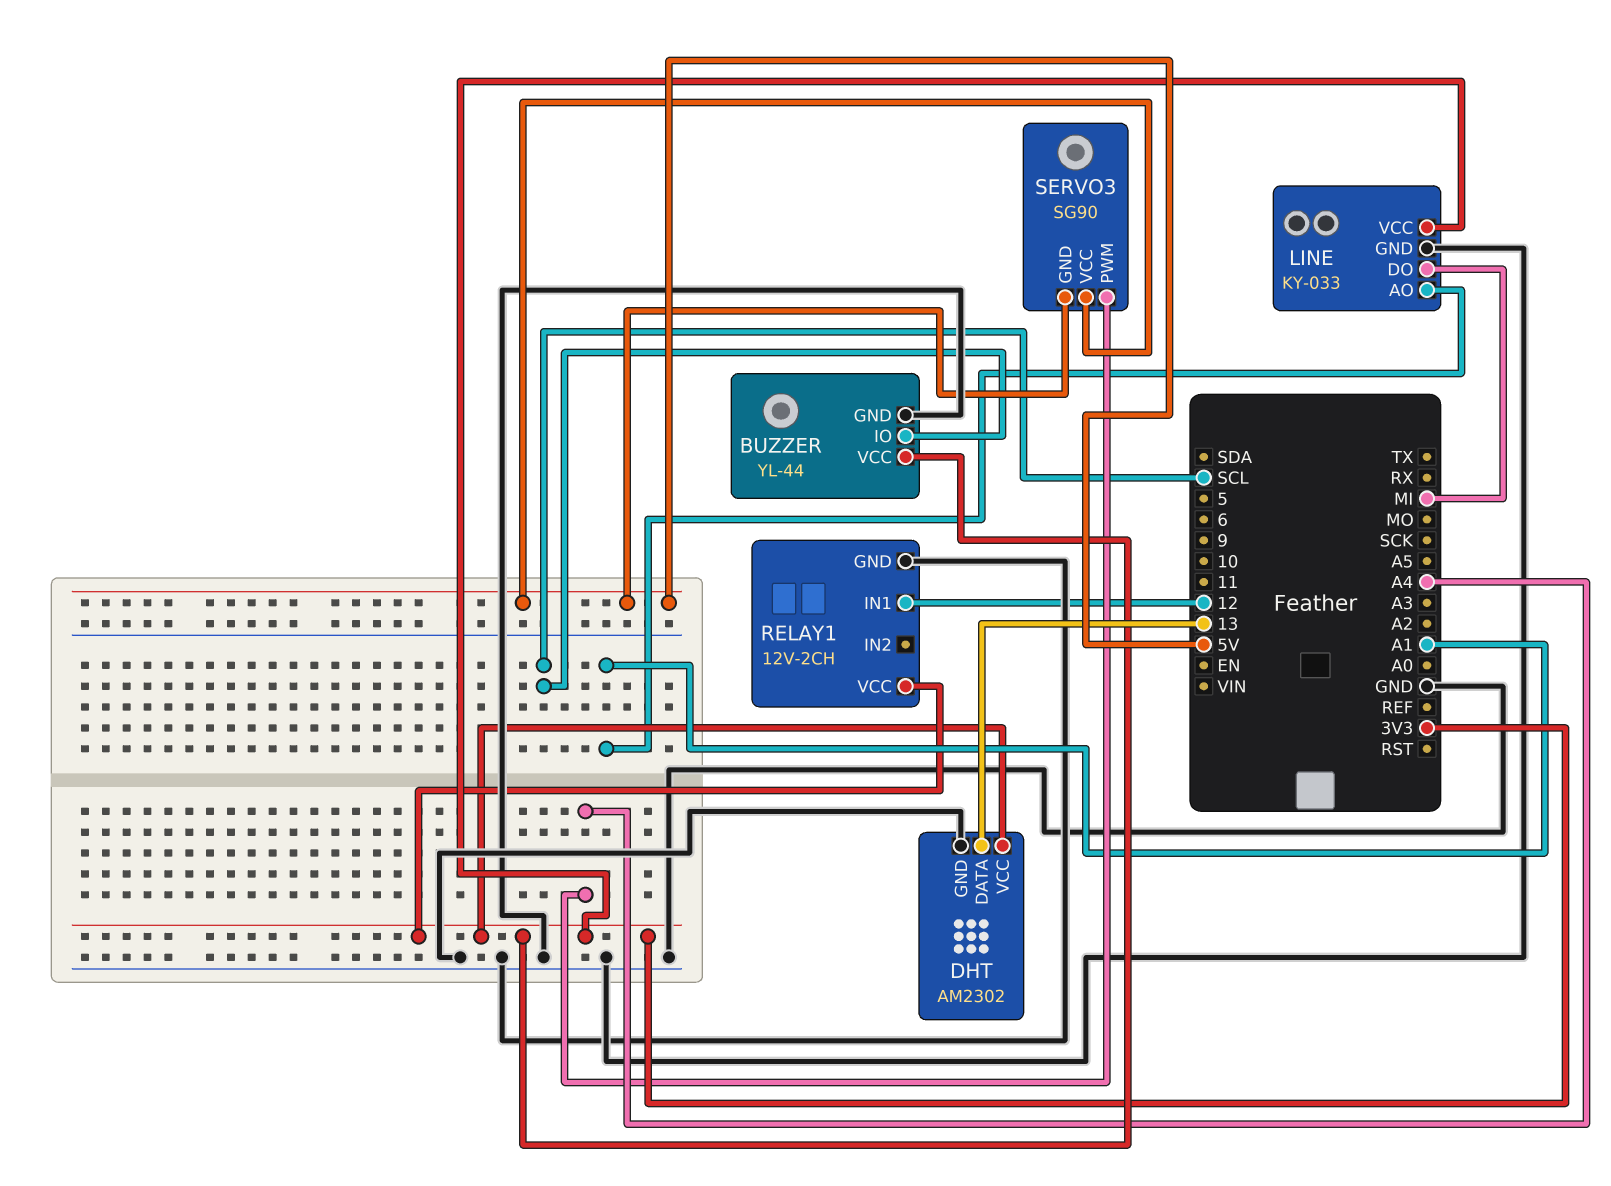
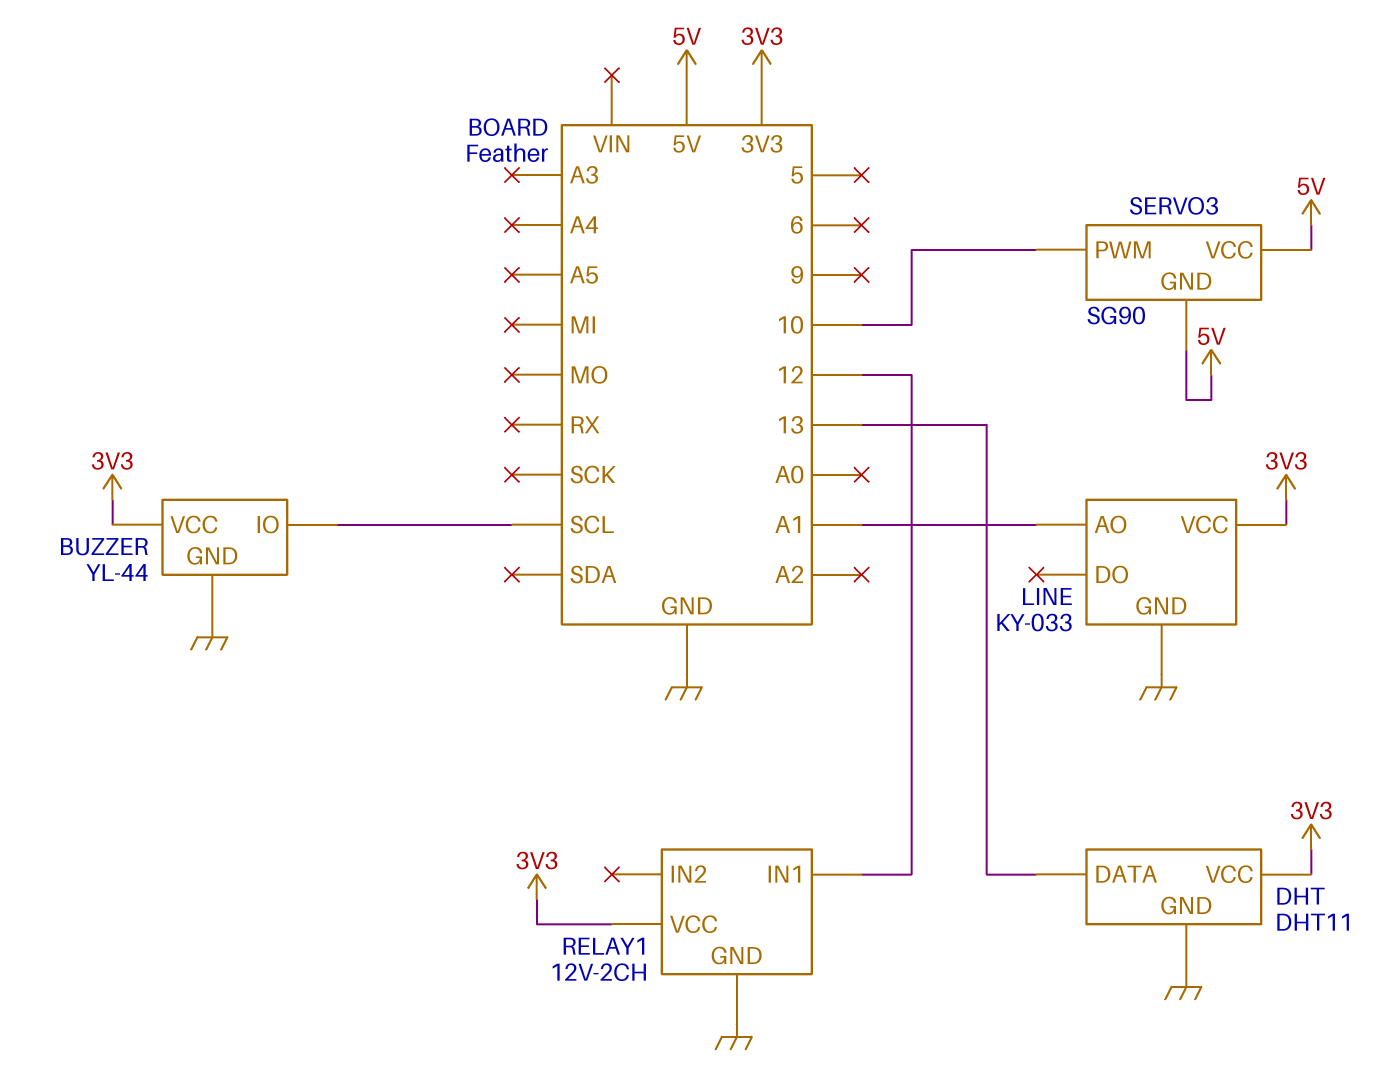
DHT: AM2302 -> DHT11
LINE pin DO: MI -> none
SERVO3 pin PWM: A4 -> 10

